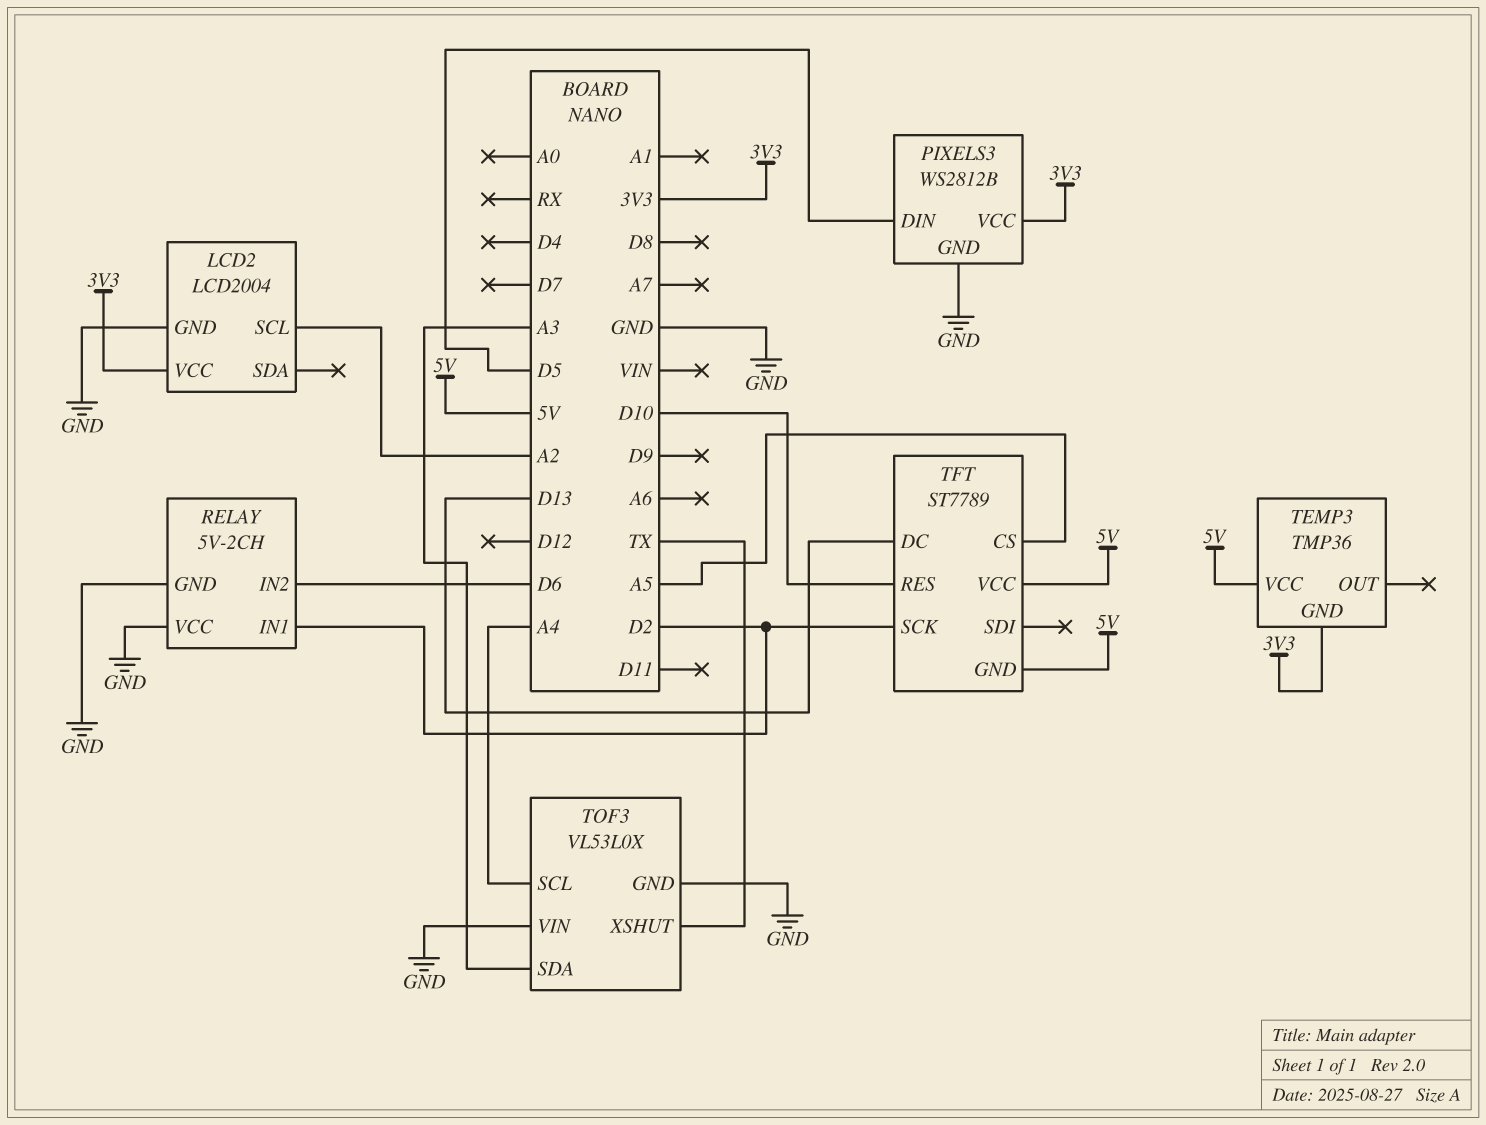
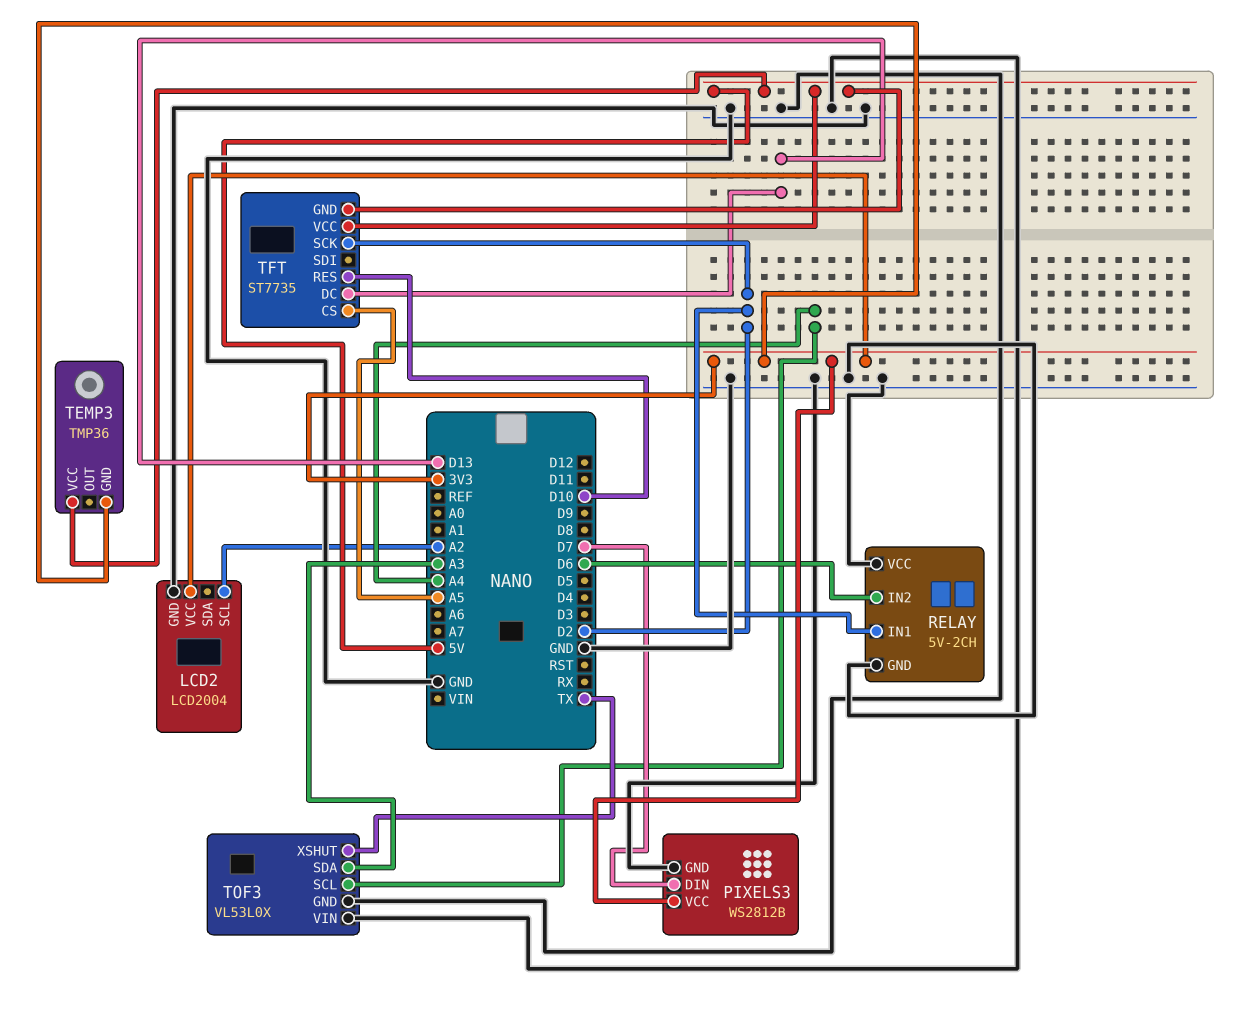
PIXELS3 pin DIN: D5 -> D7
TFT: ST7789 -> ST7735

